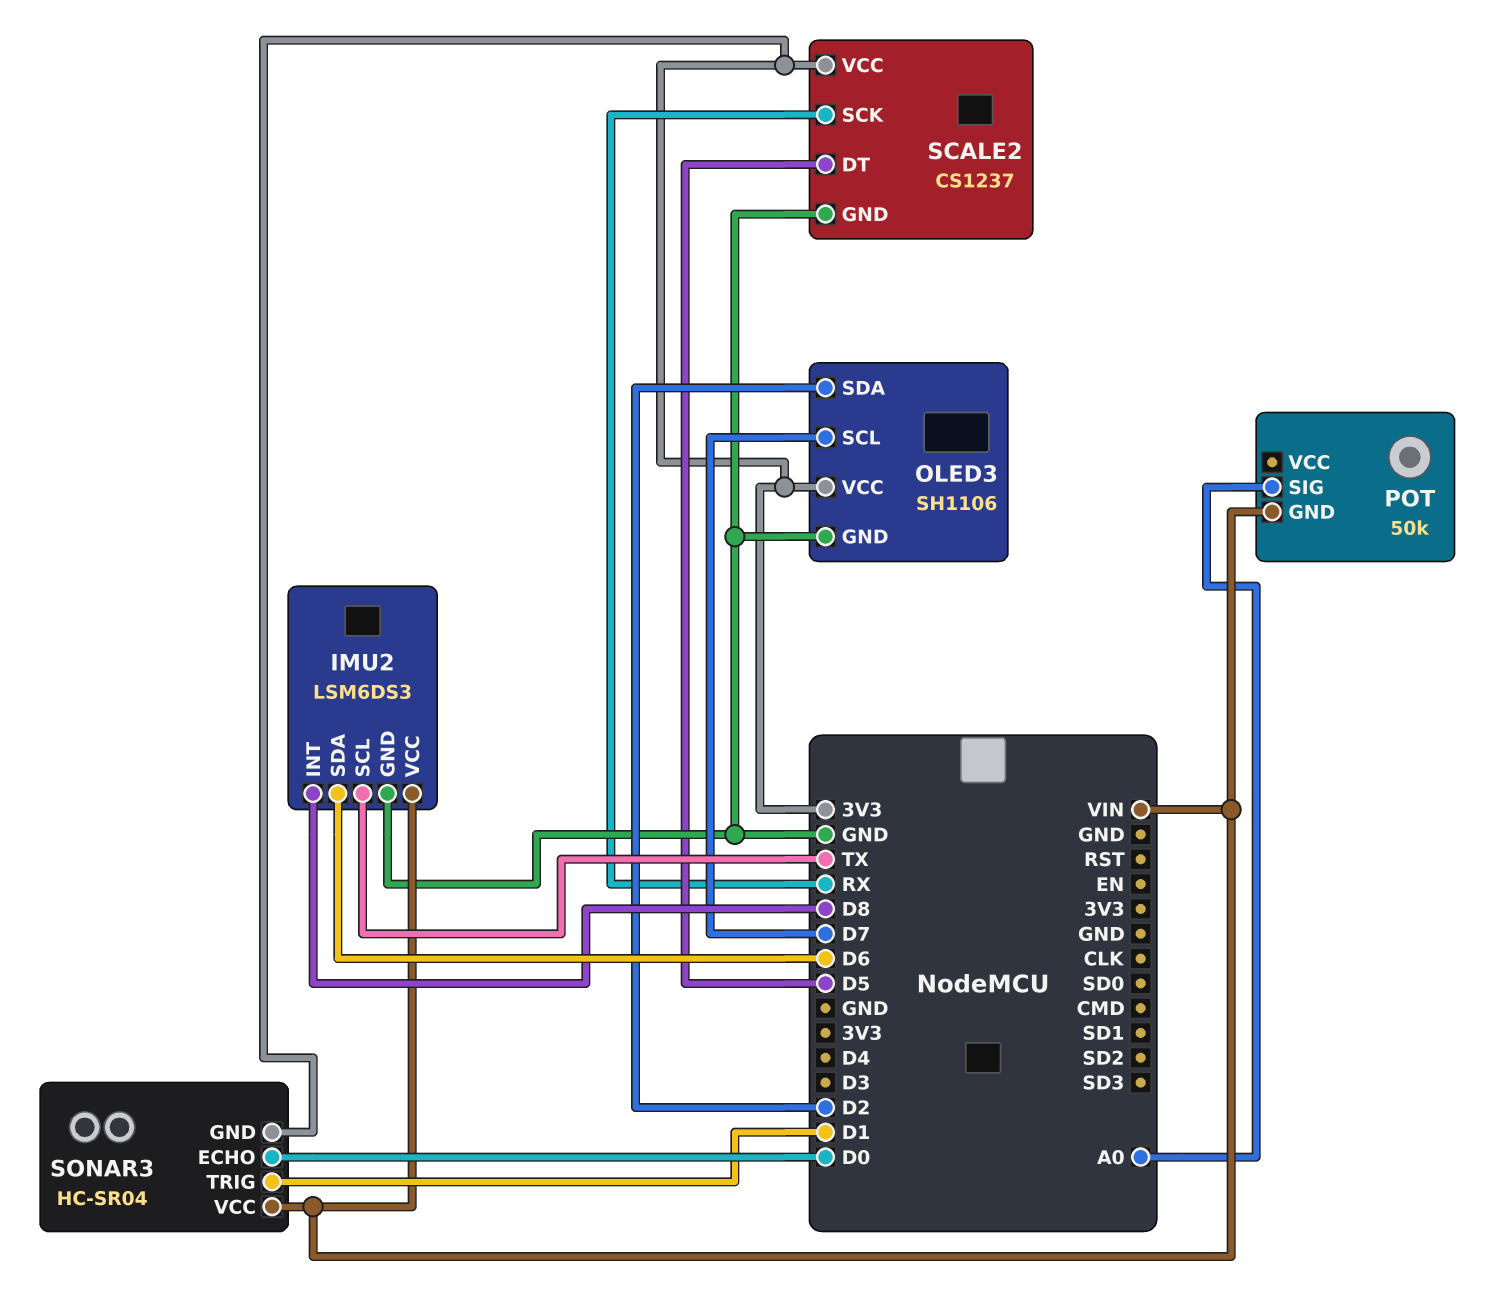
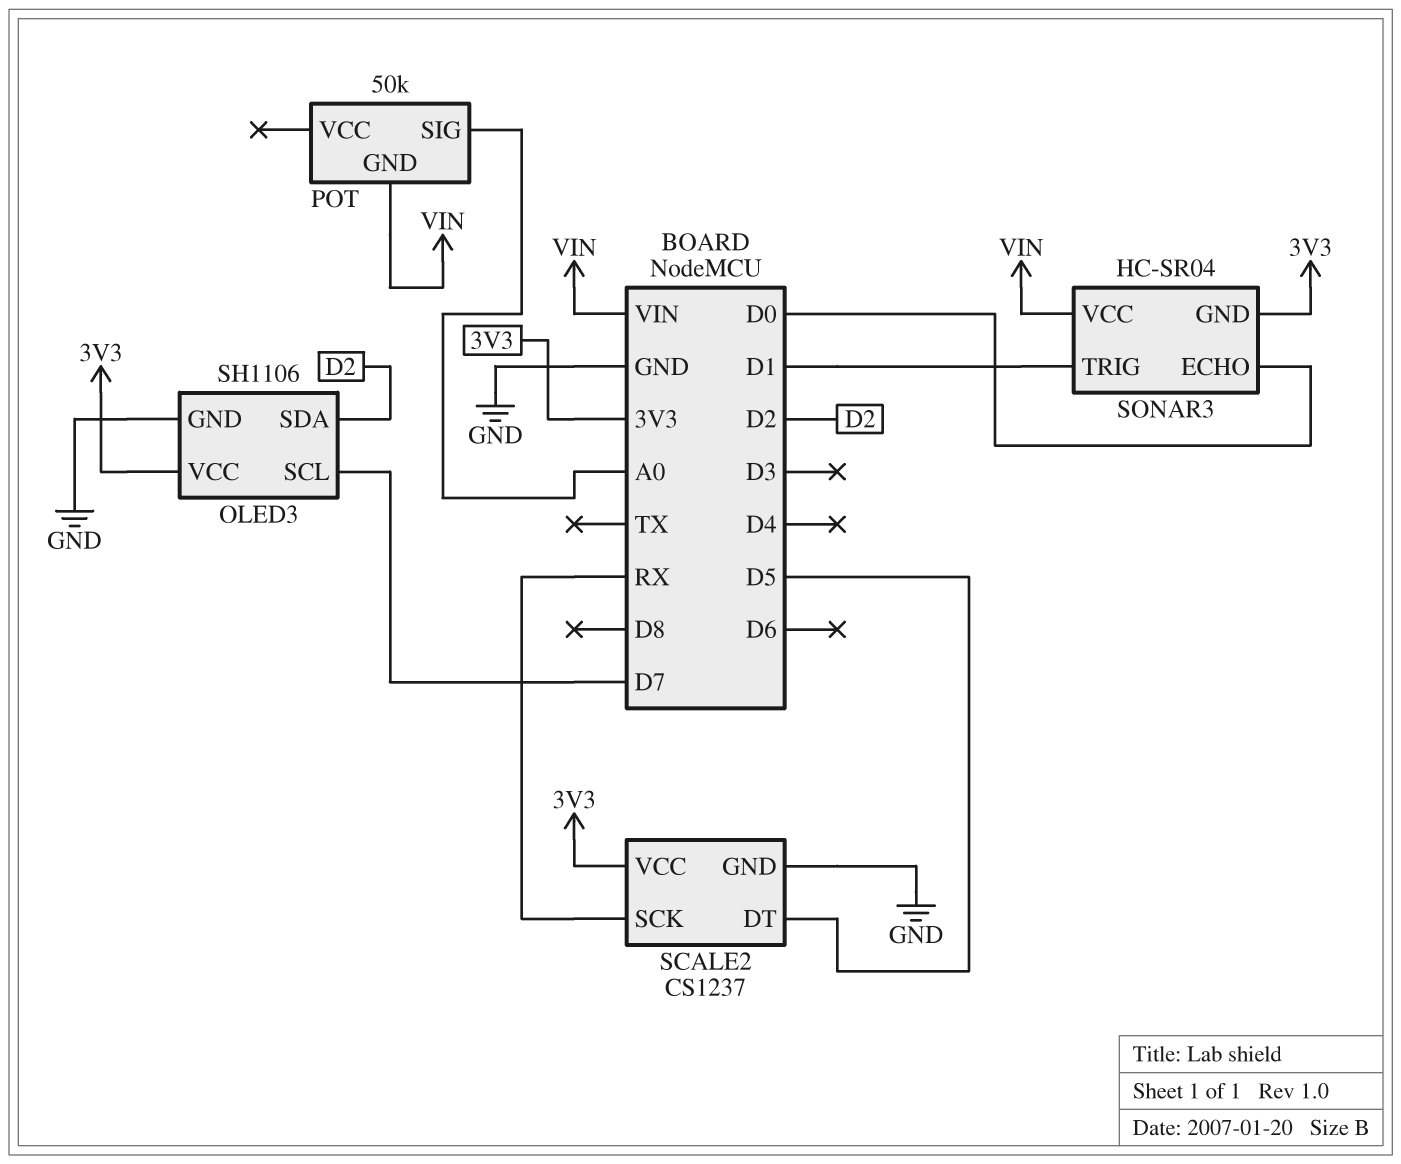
IMU2: LSM6DS3 -> none
IMU2 pin GND: GND -> none
IMU2 pin INT: D8 -> none
IMU2 pin SCL: TX -> none
IMU2 pin SDA: D6 -> none
IMU2 pin VCC: VIN -> none

